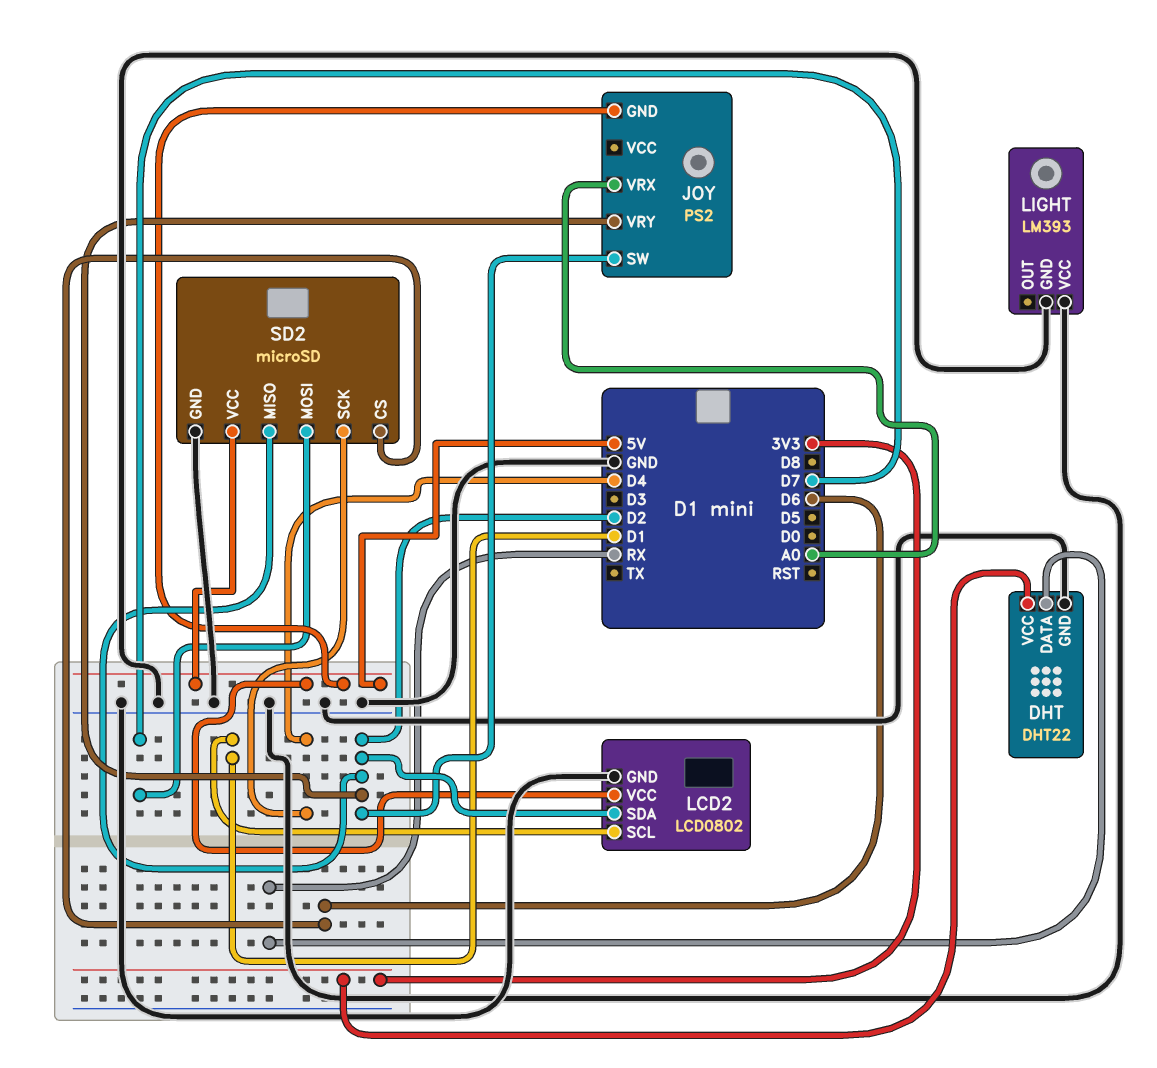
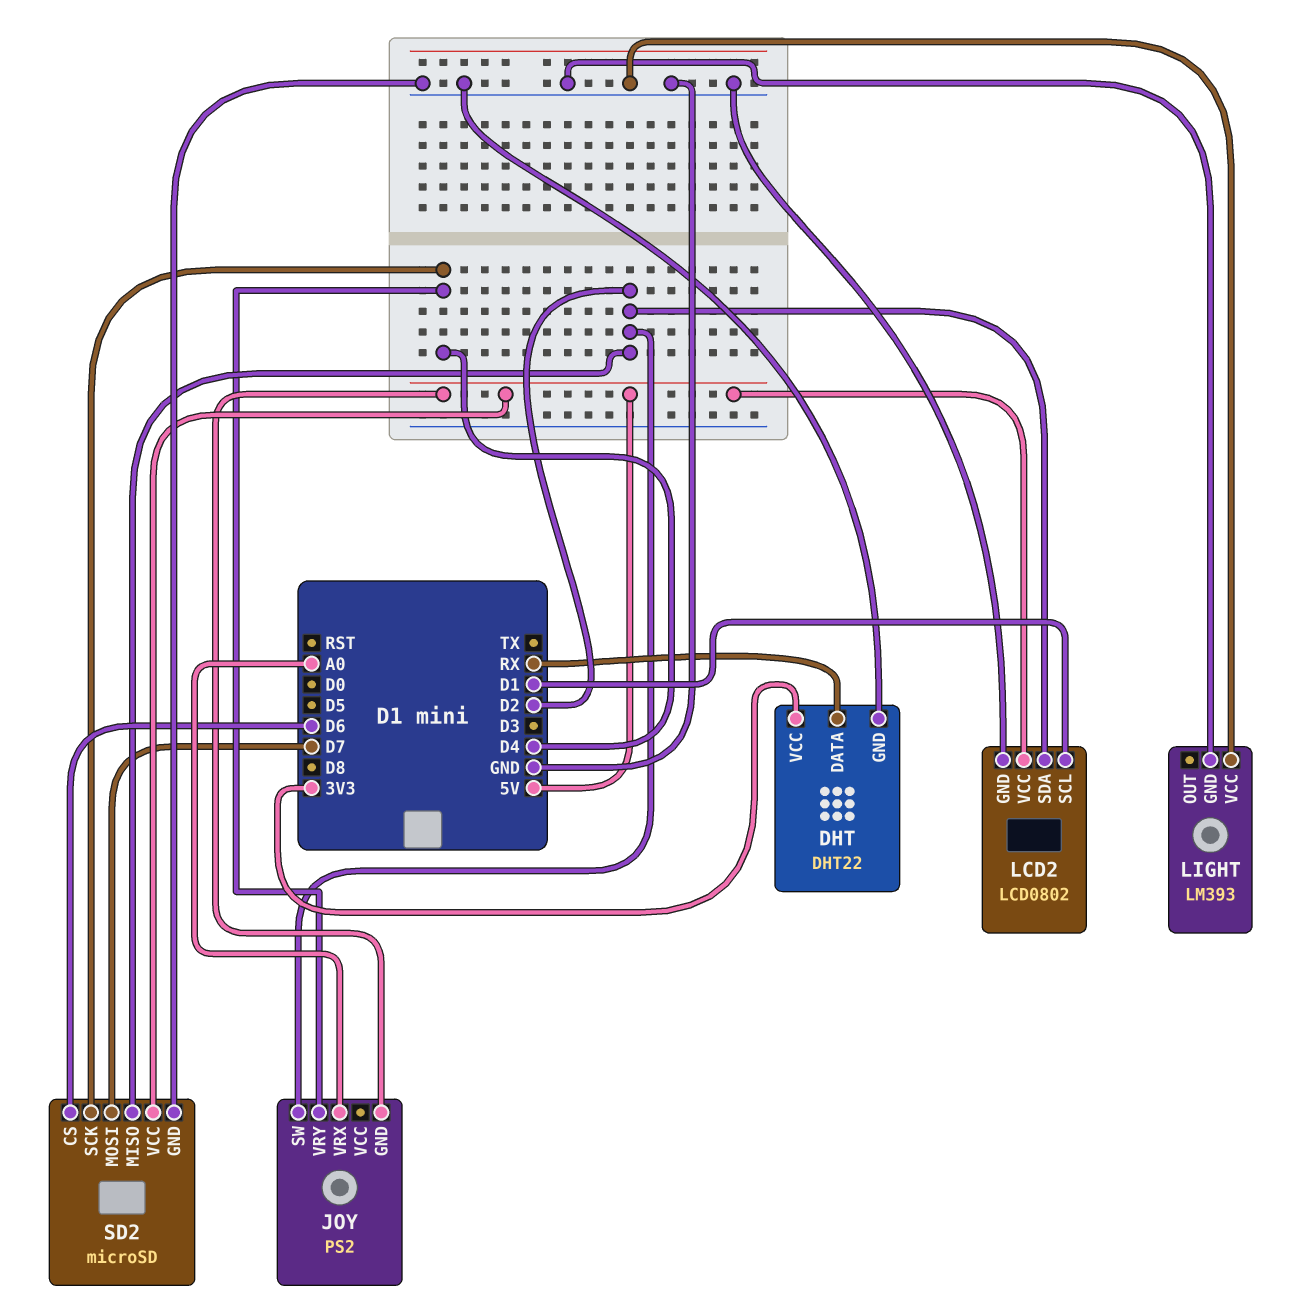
JOY pin VRY: D2 -> D4

